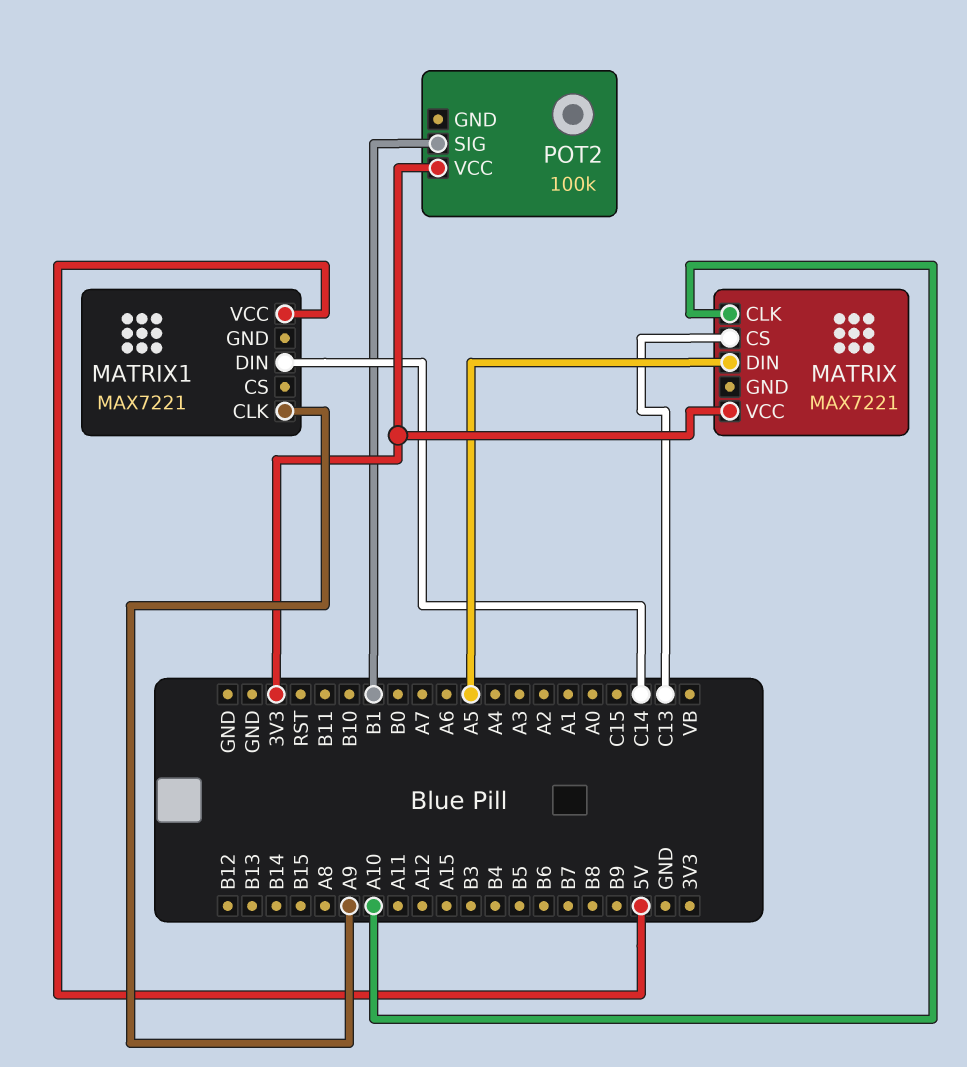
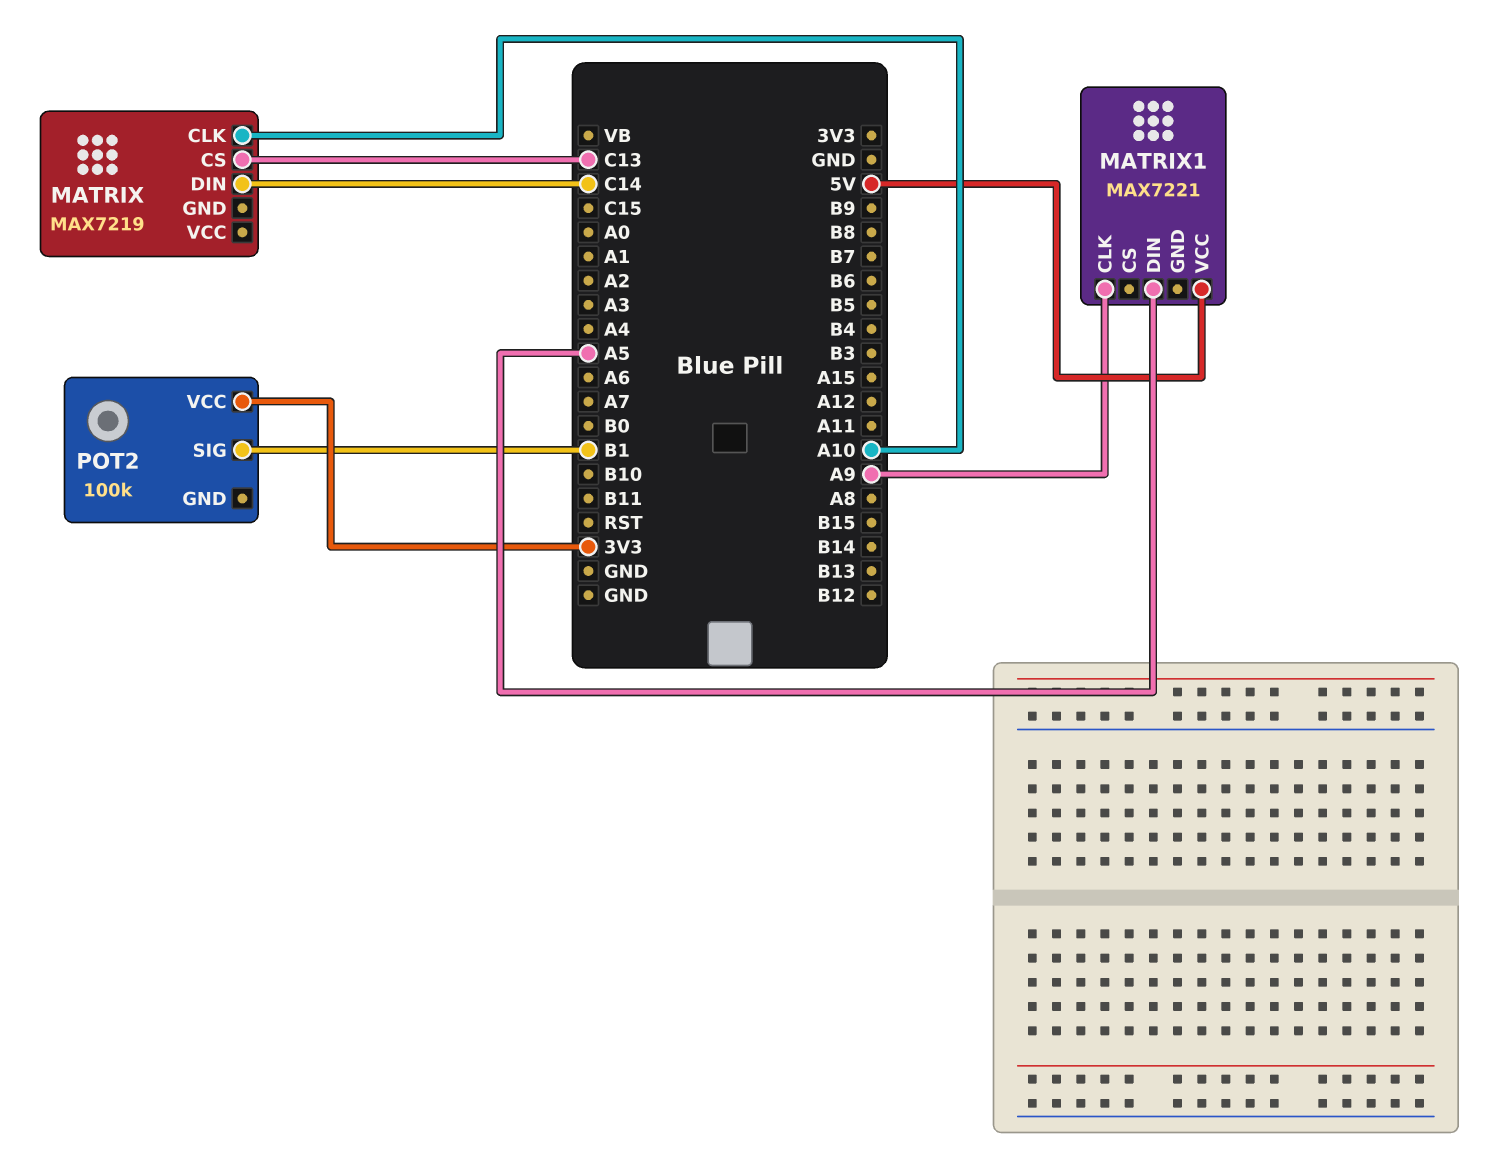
MATRIX: MAX7221 -> MAX7219
MATRIX pin DIN: A5 -> C14
MATRIX pin VCC: 3V3 -> none
MATRIX1 pin DIN: C14 -> A5

